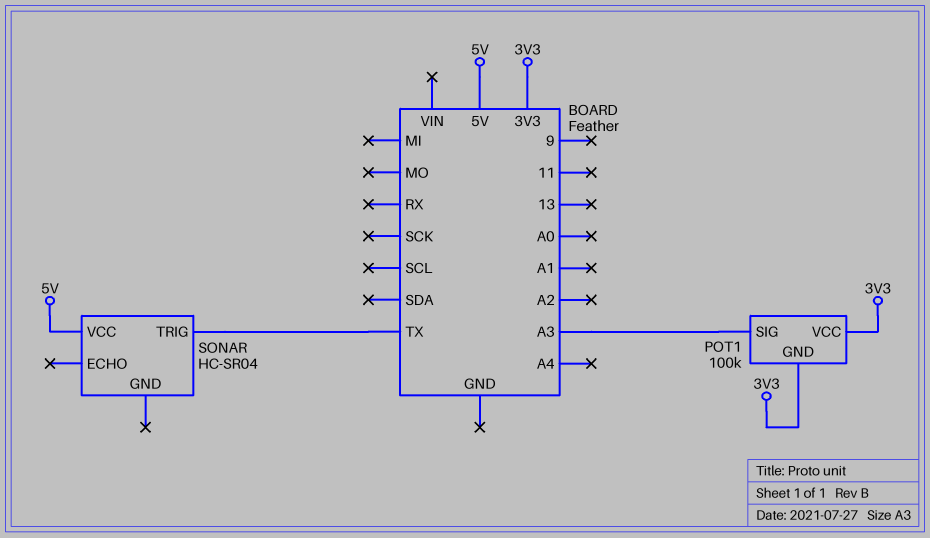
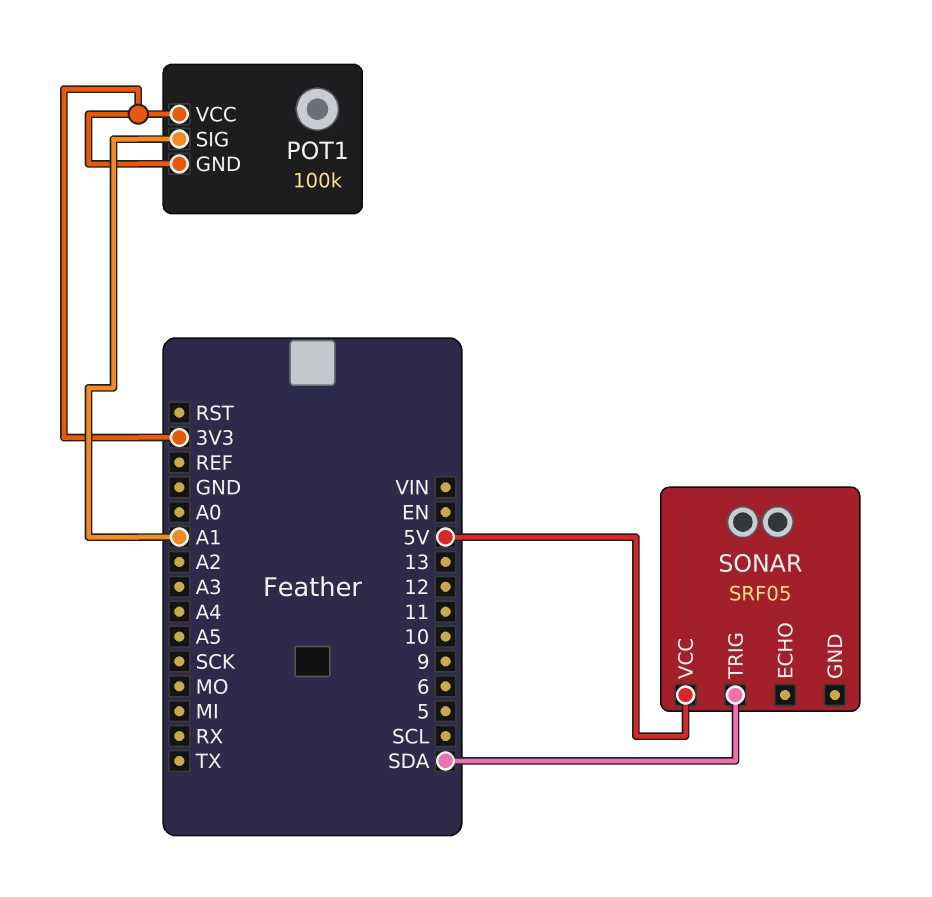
POT1 pin SIG: A3 -> A1
SONAR: HC-SR04 -> SRF05
SONAR pin TRIG: TX -> SDA

